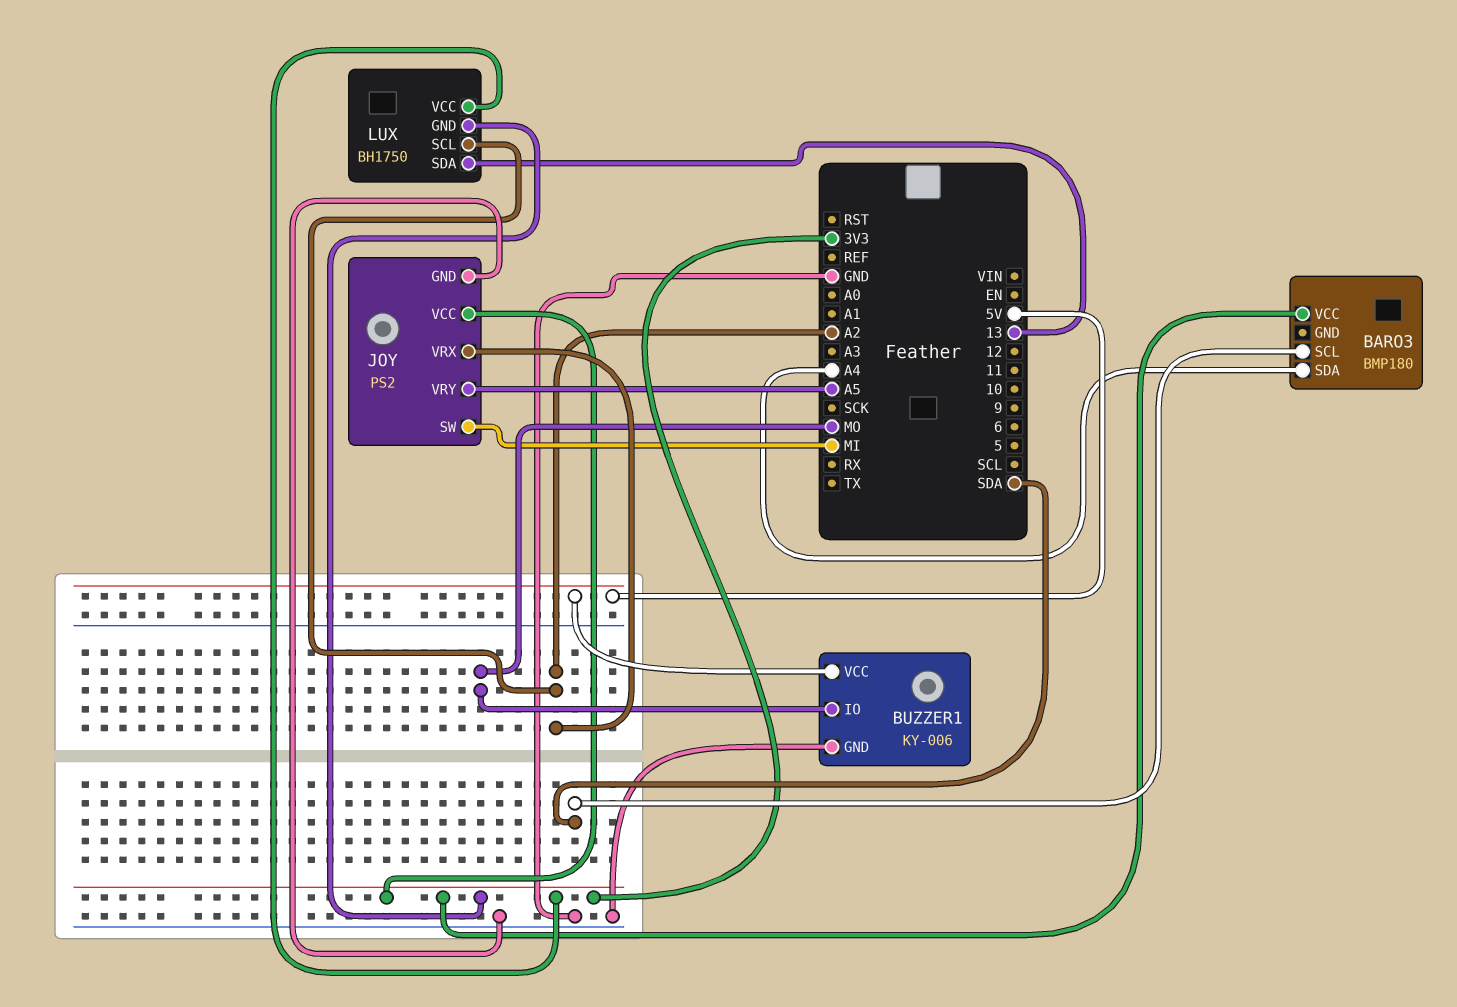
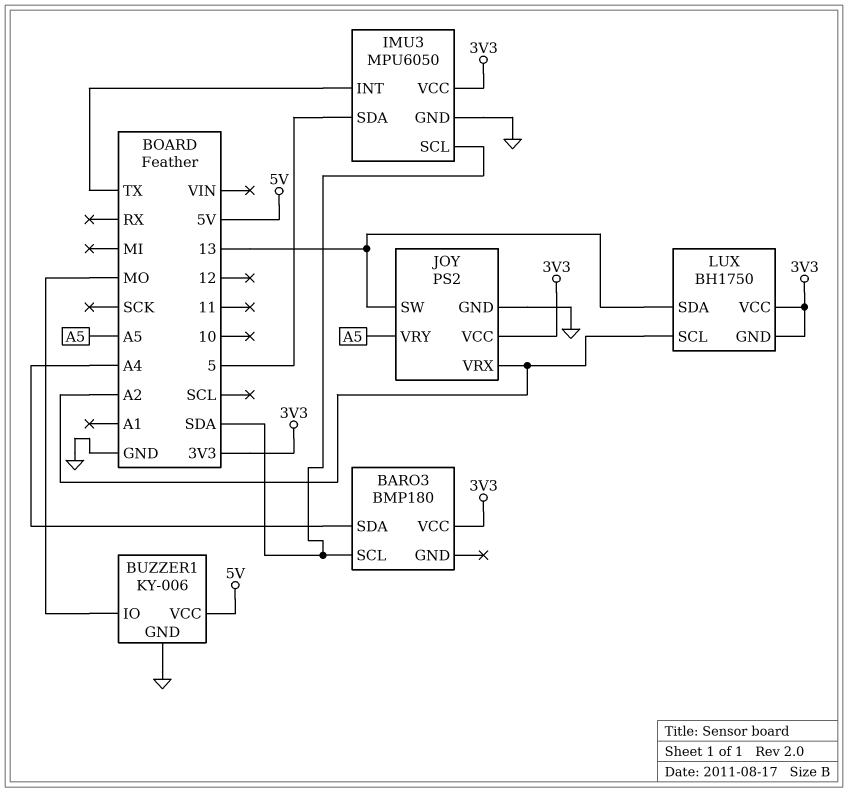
IMU3: none -> MPU6050
IMU3 pin GND: none -> GND
IMU3 pin INT: none -> TX
IMU3 pin SCL: none -> SDA
IMU3 pin SDA: none -> 5
IMU3 pin VCC: none -> 3V3
JOY pin SW: MI -> 13

